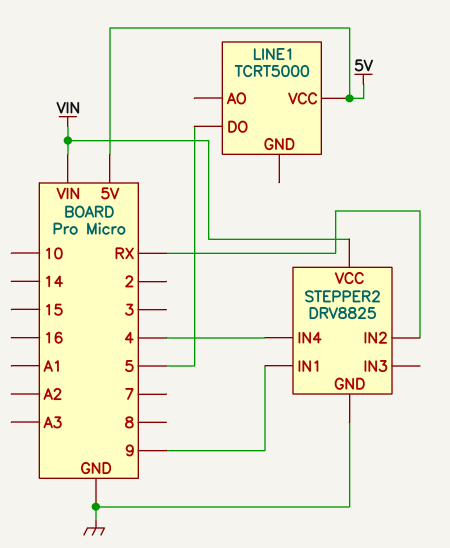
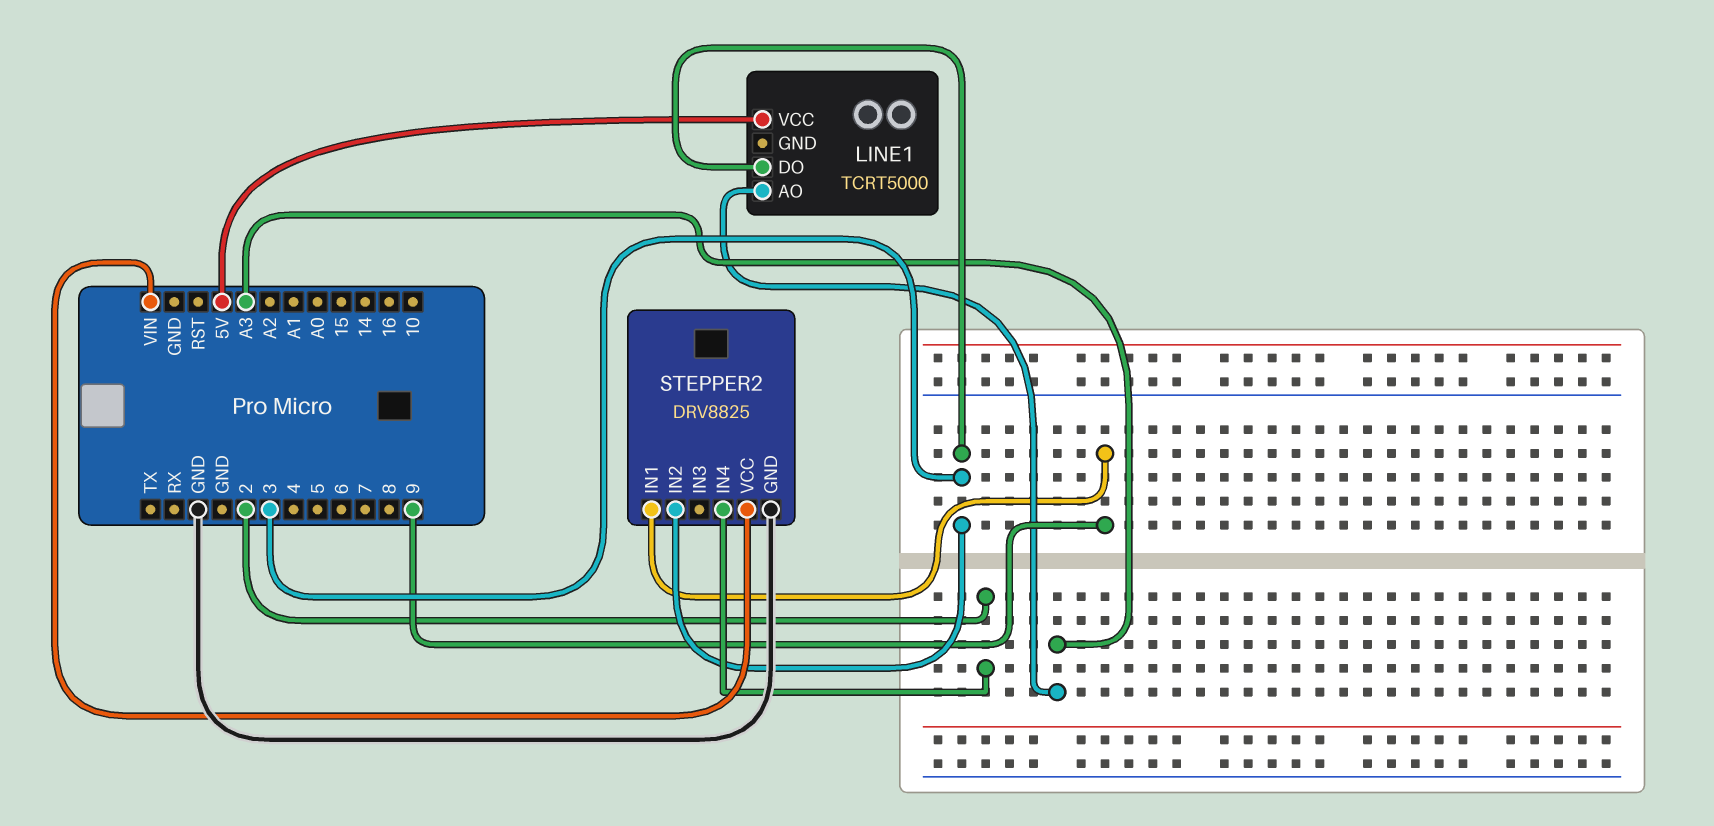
LINE1 pin AO: none -> A3
LINE1 pin DO: 5 -> 3
STEPPER2 pin IN2: RX -> 3
STEPPER2 pin IN4: 4 -> 2

